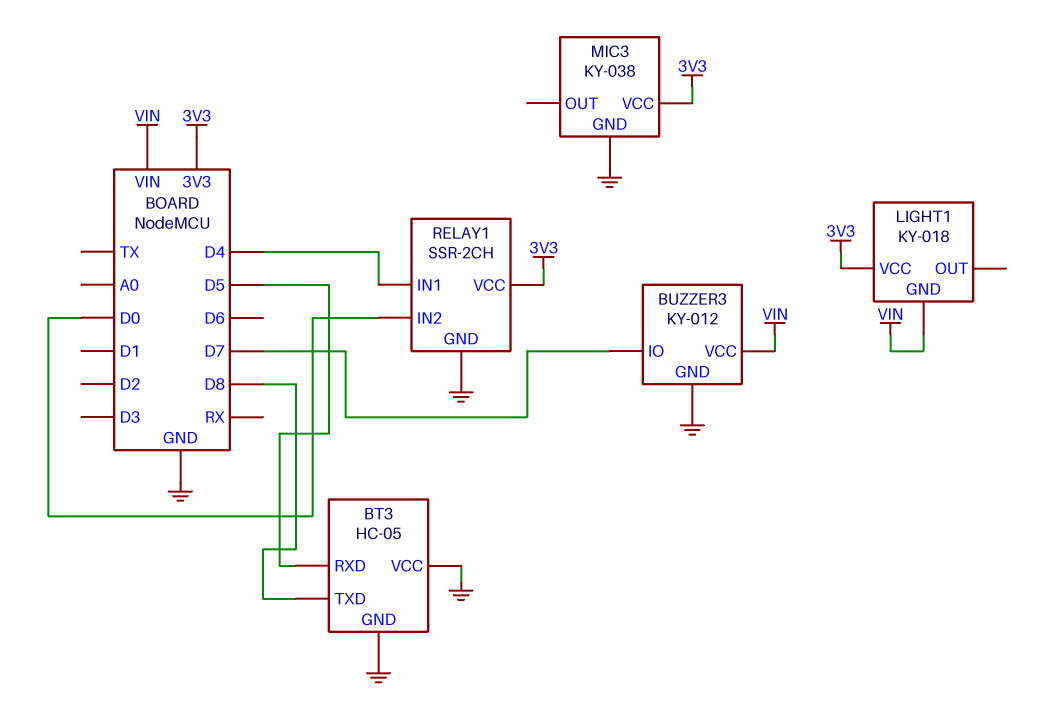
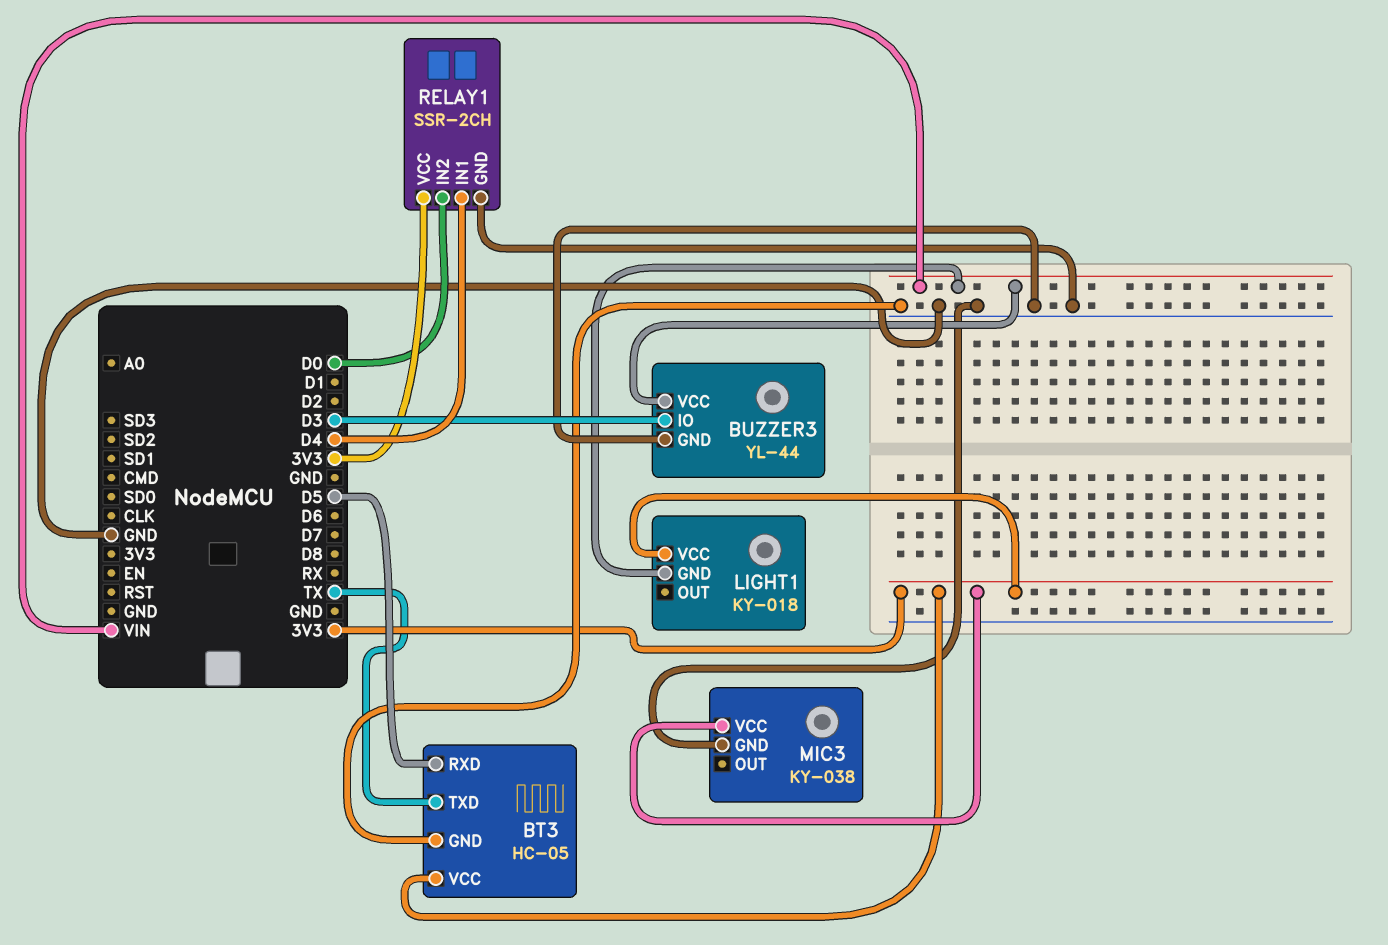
BT3 pin TXD: D8 -> TX
BT3 pin VCC: GND -> 3V3
BUZZER3: KY-012 -> YL-44
BUZZER3 pin IO: D7 -> D3

